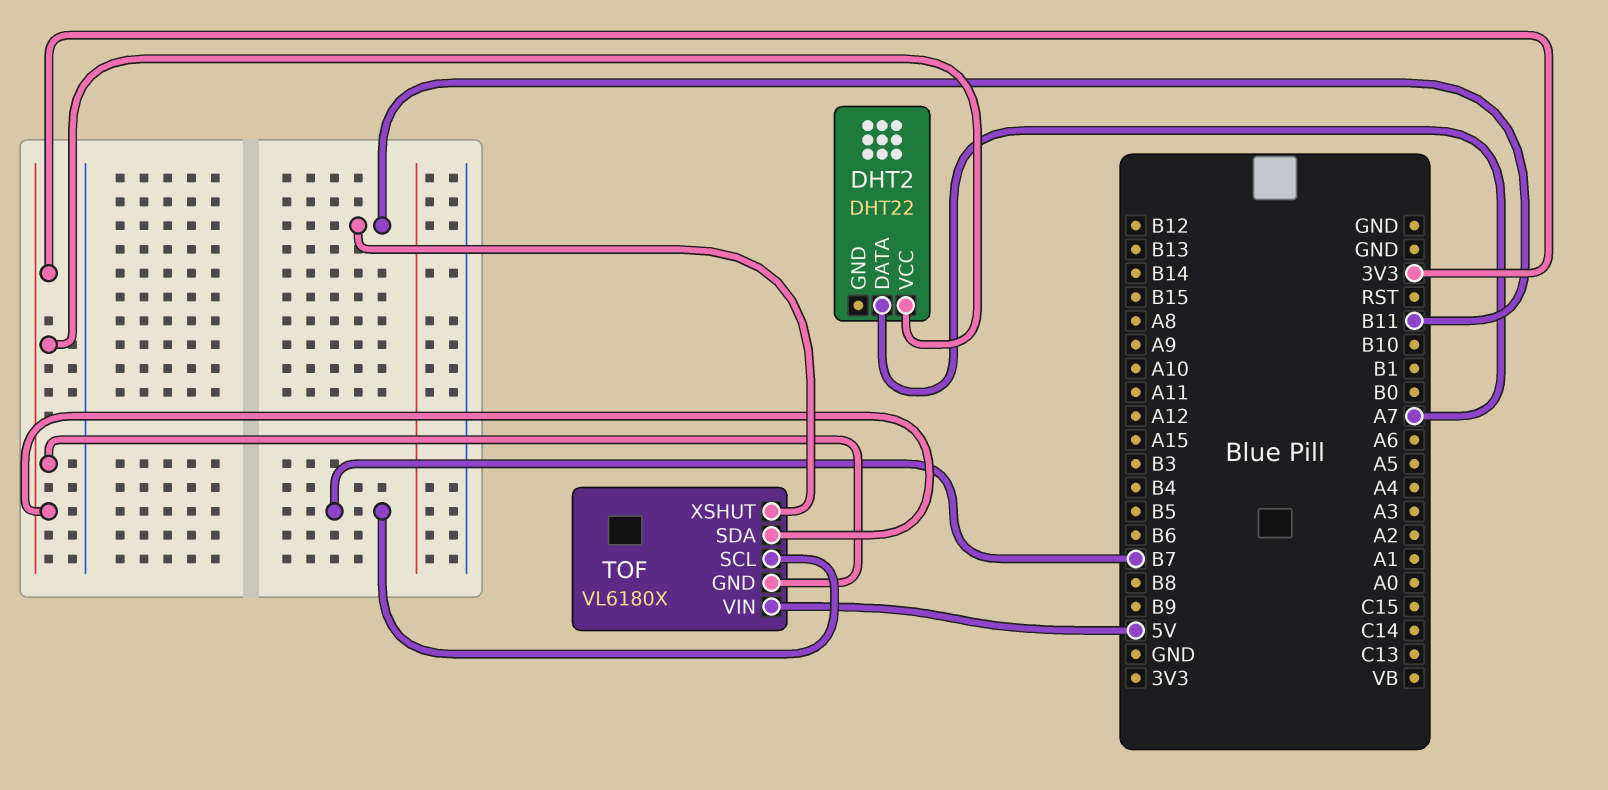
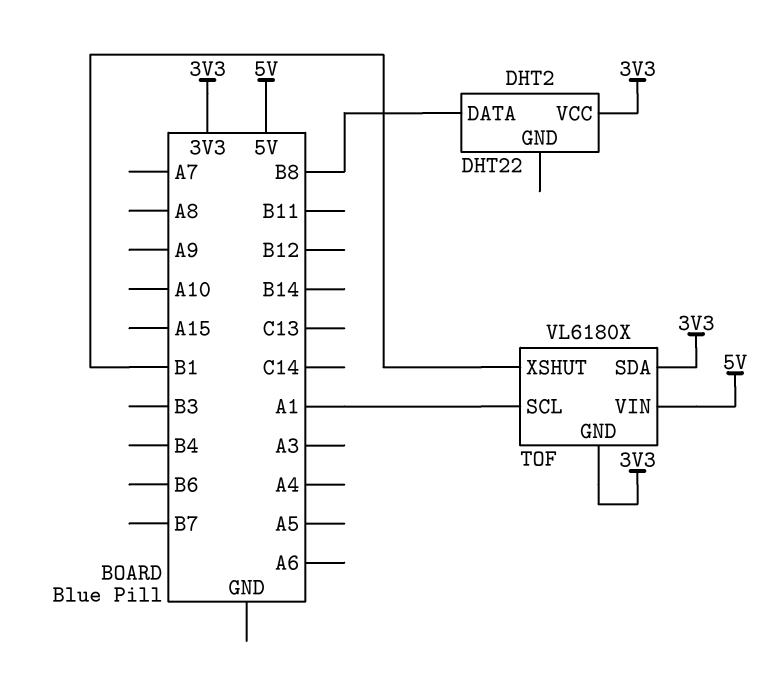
DHT2 pin DATA: A7 -> B8
TOF pin SCL: B7 -> A1
TOF pin XSHUT: B11 -> B1

